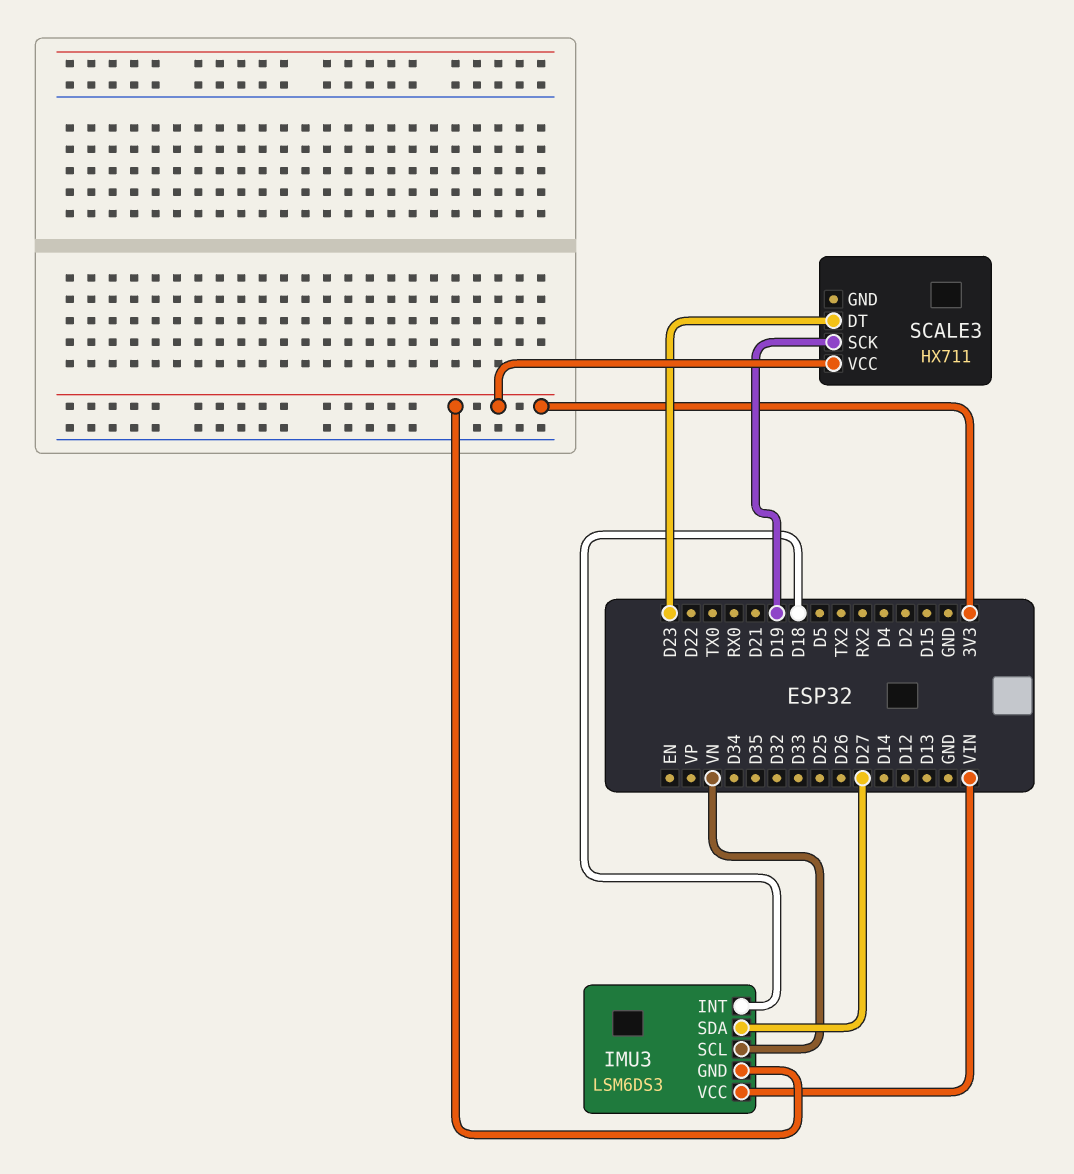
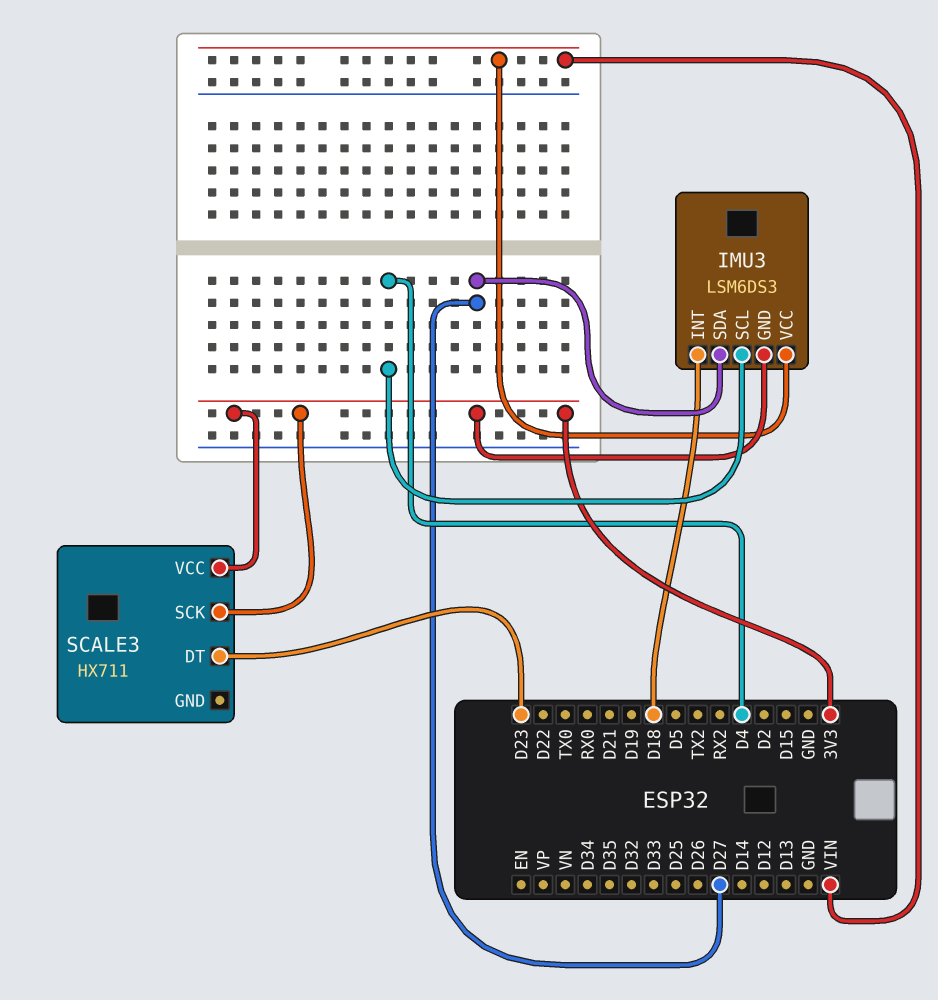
IMU3 pin SCL: VN -> D4
SCALE3 pin SCK: D19 -> 3V3

